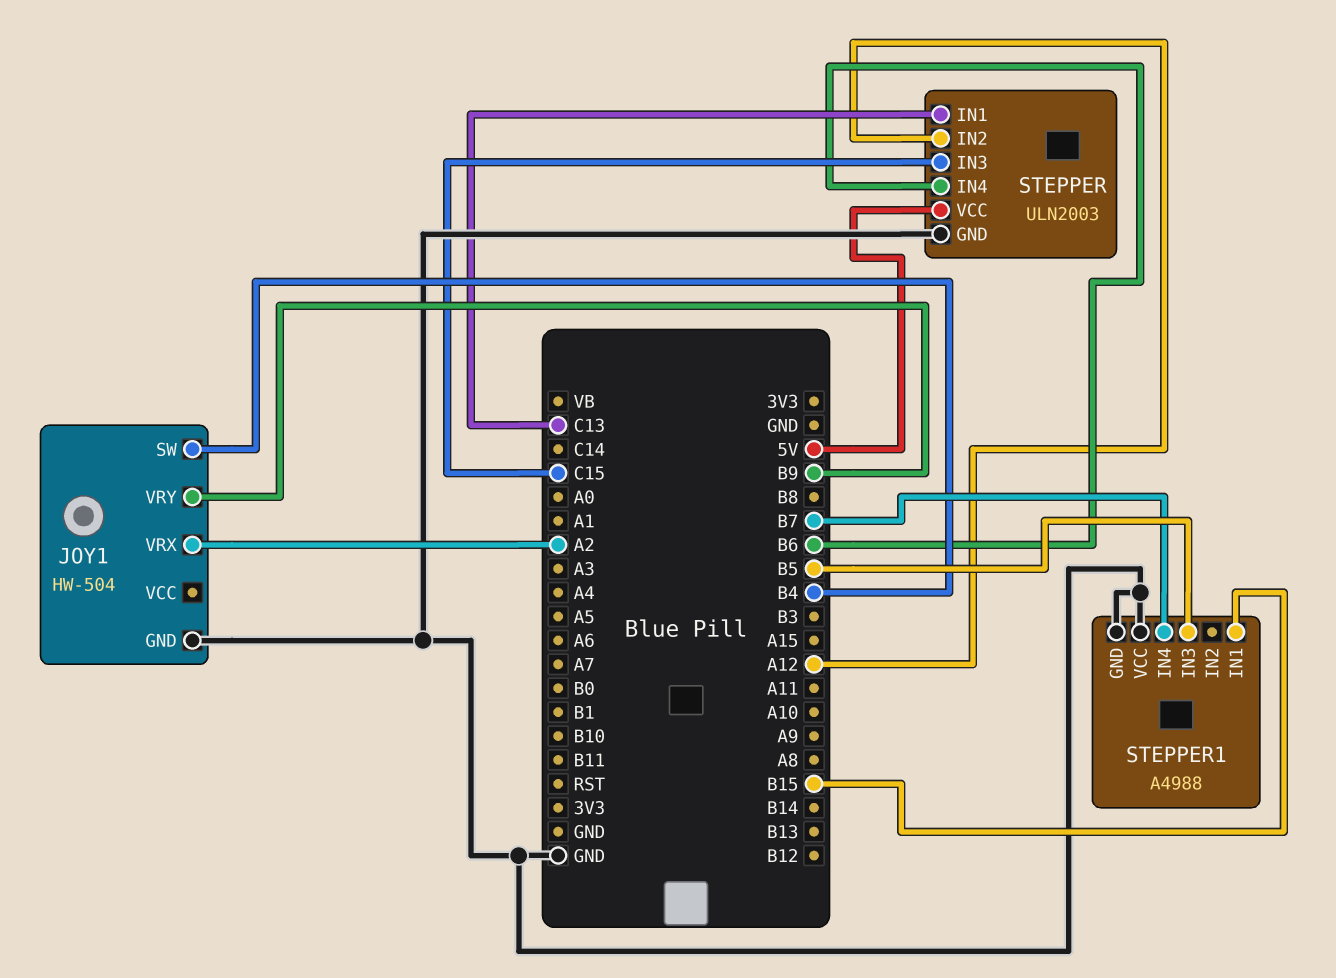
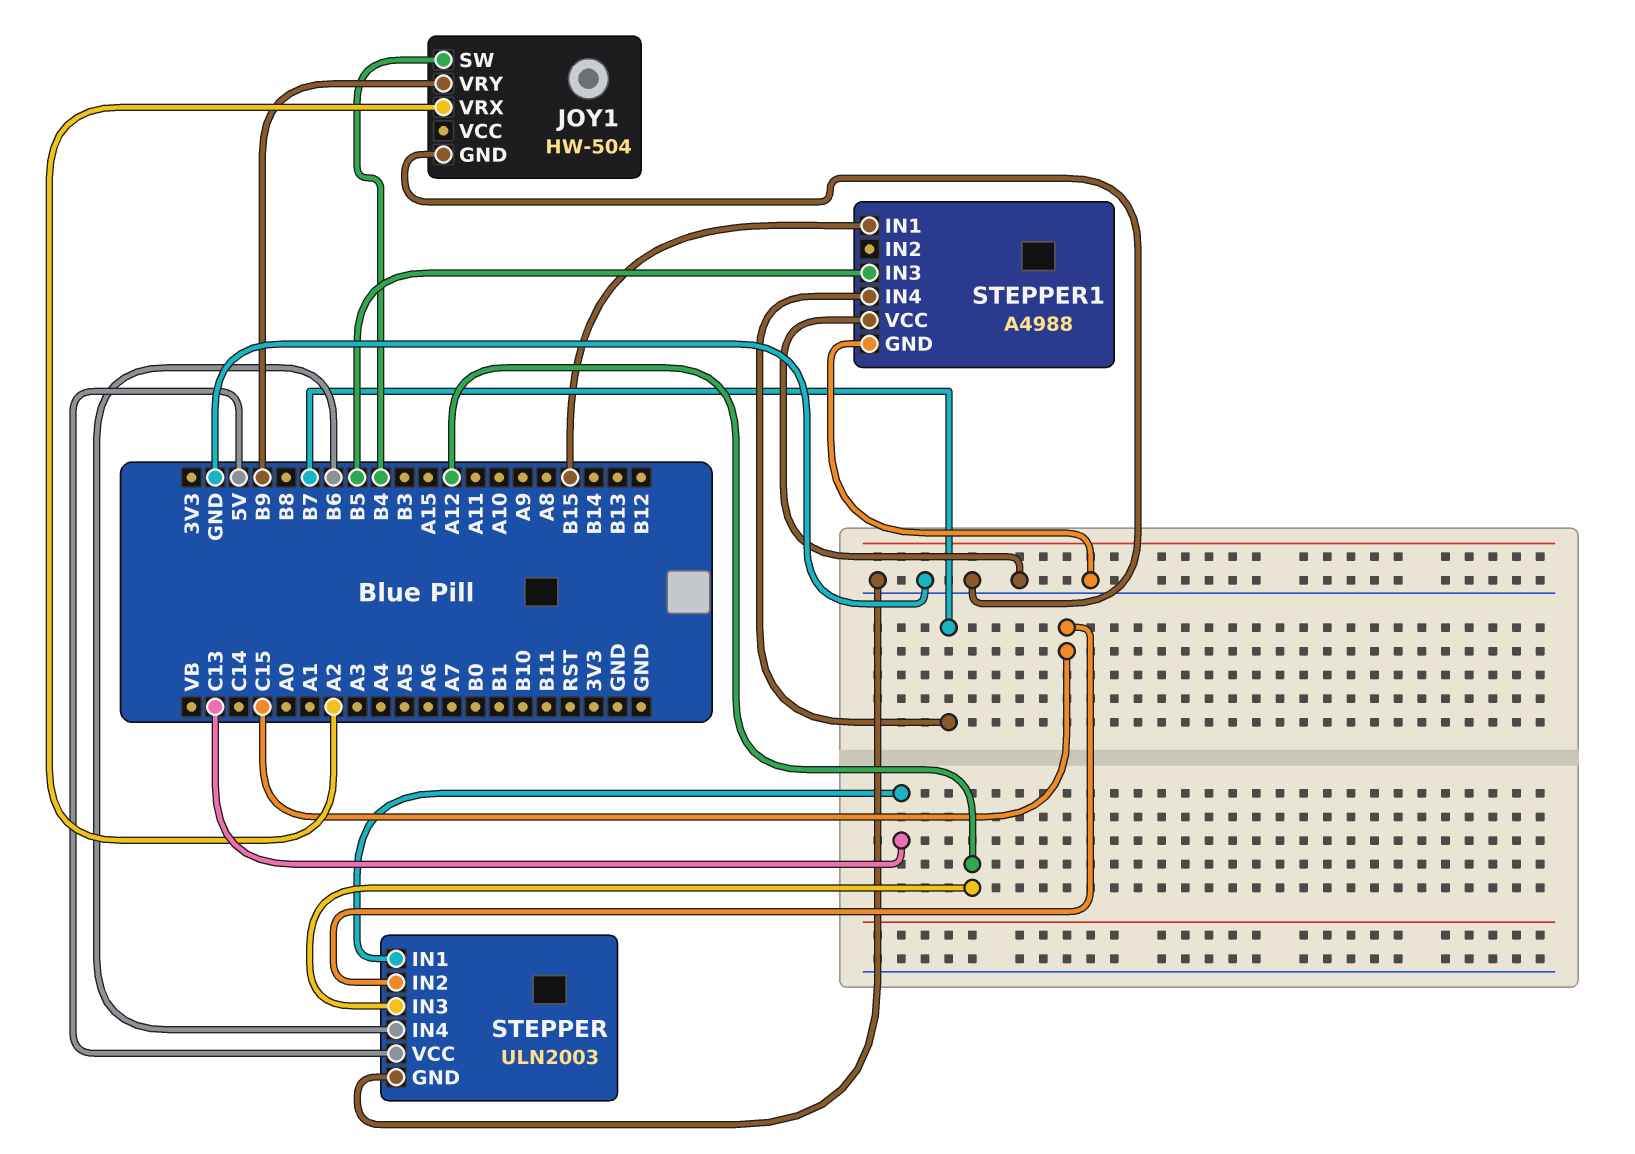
STEPPER pin IN2: A12 -> C15
STEPPER pin IN3: C15 -> A12

